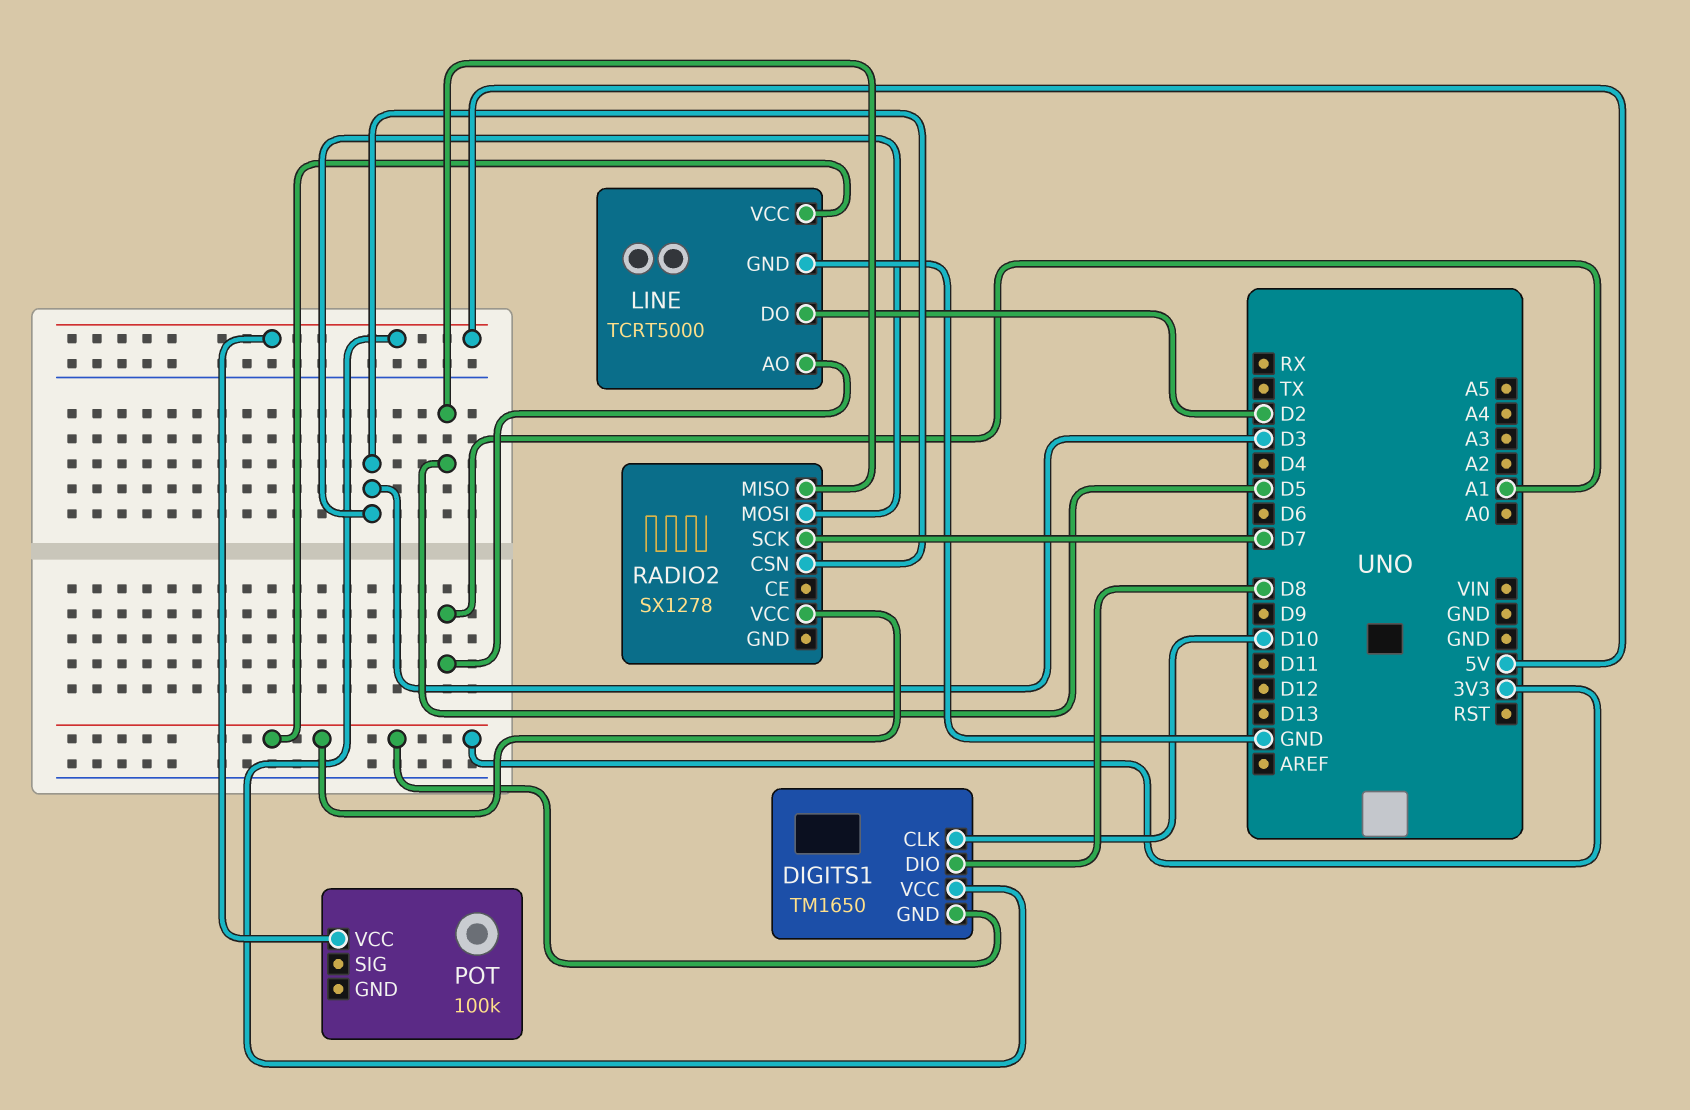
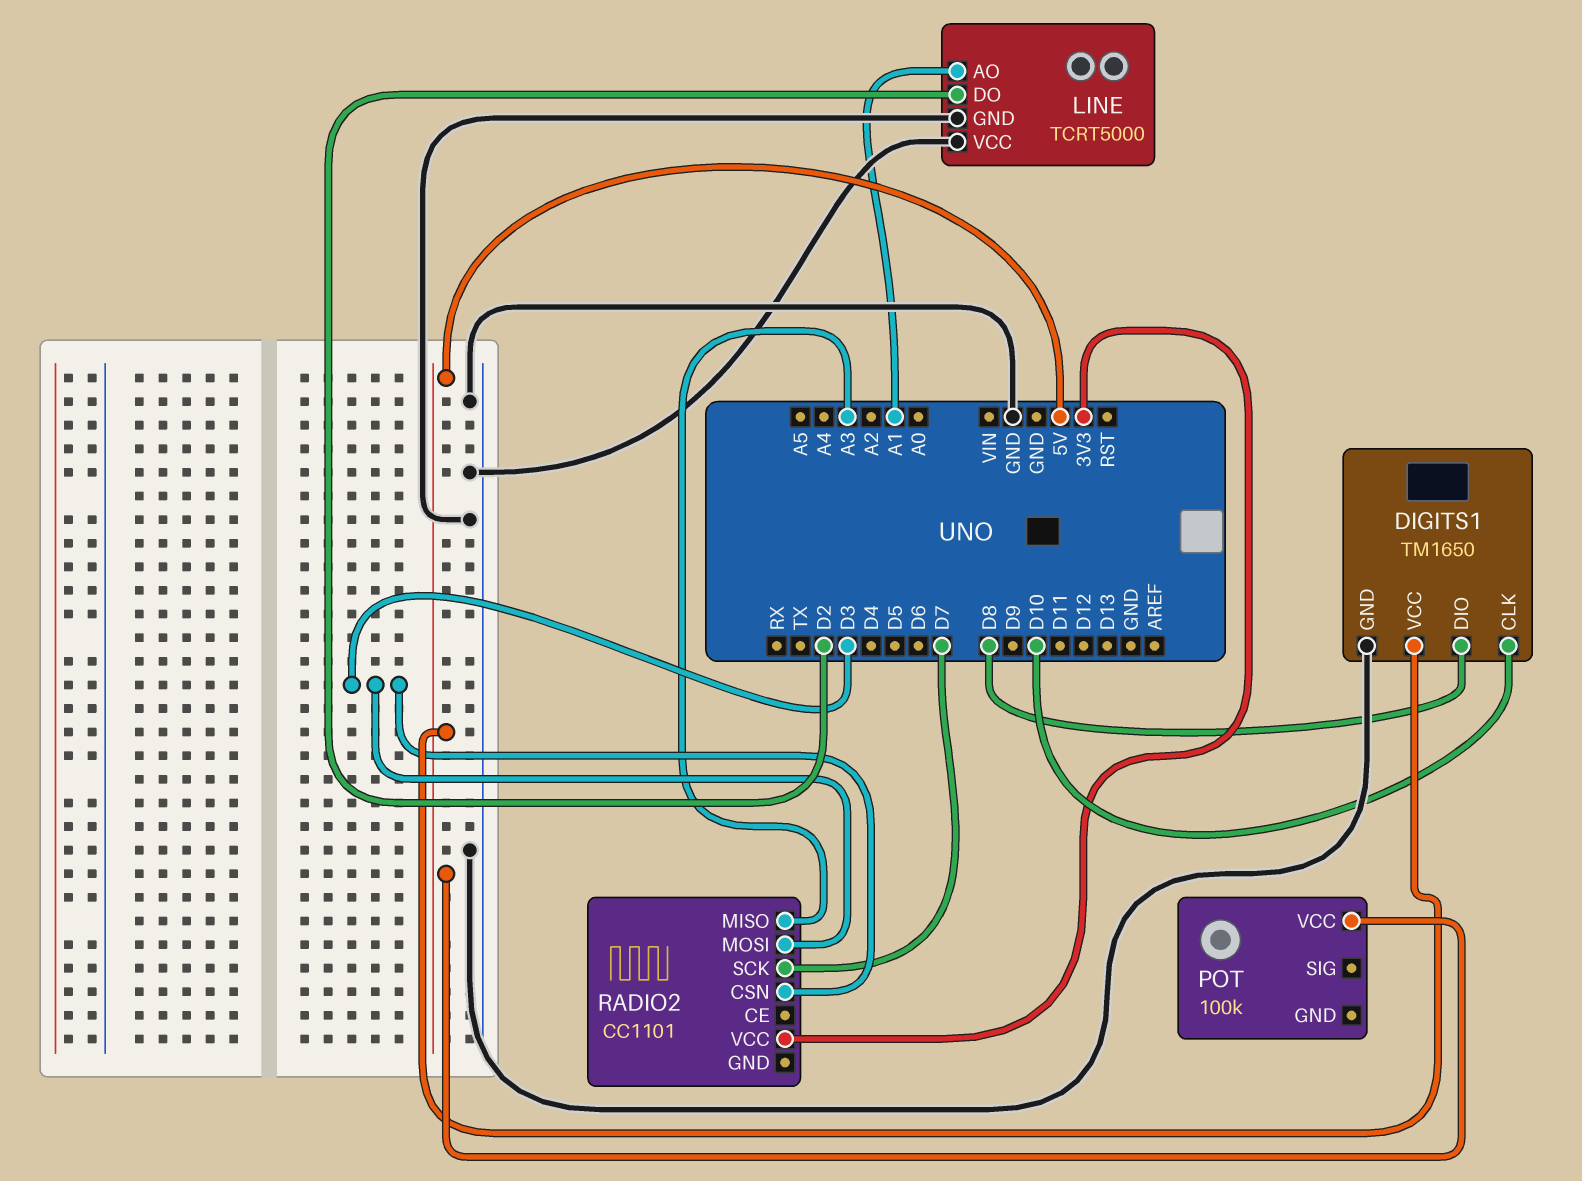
DIGITS1 pin GND: 3V3 -> GND
LINE pin VCC: 3V3 -> GND
RADIO2: SX1278 -> CC1101
RADIO2 pin MISO: D5 -> A3

